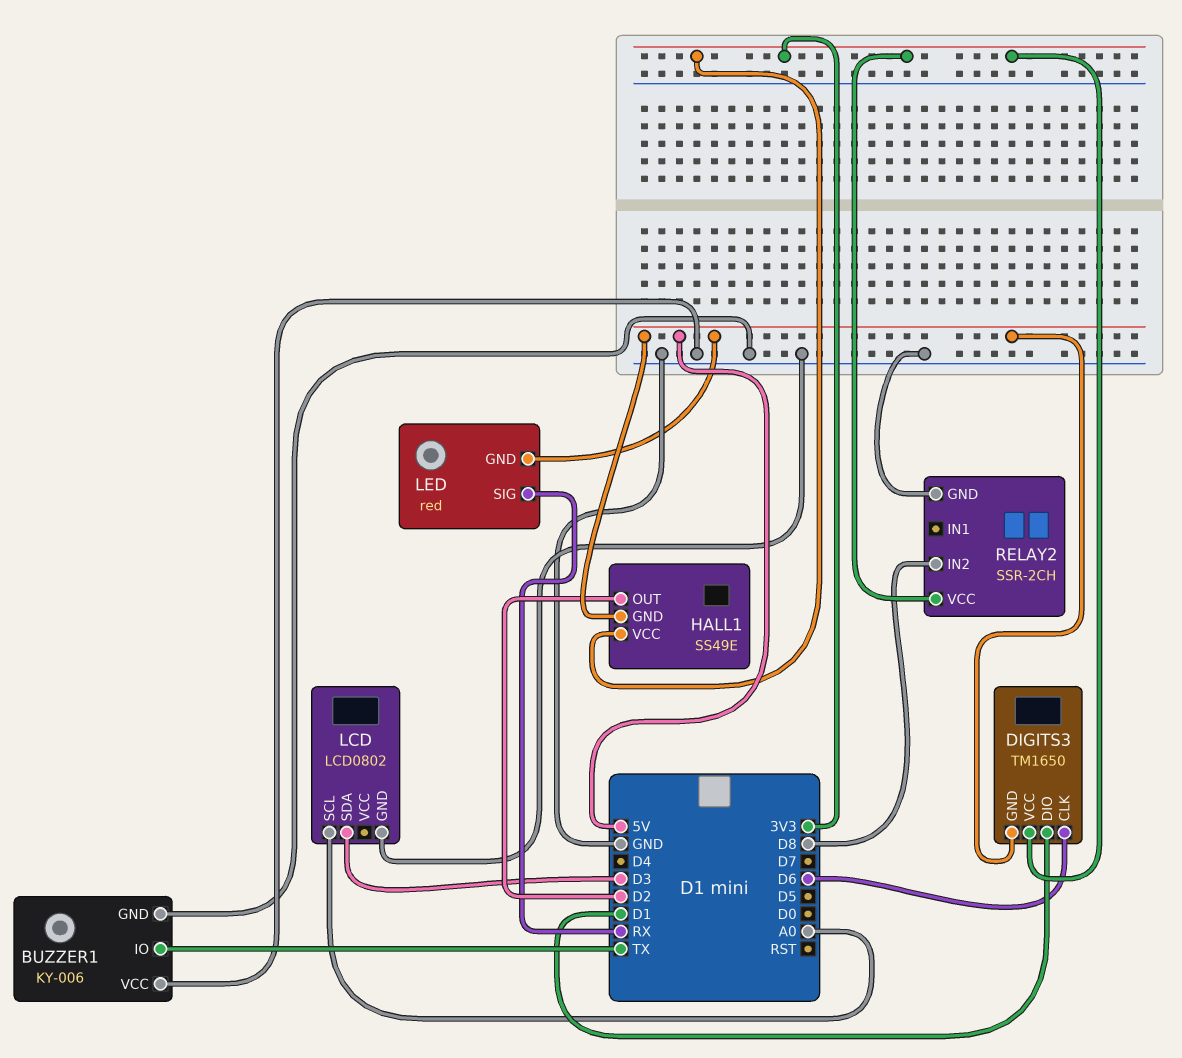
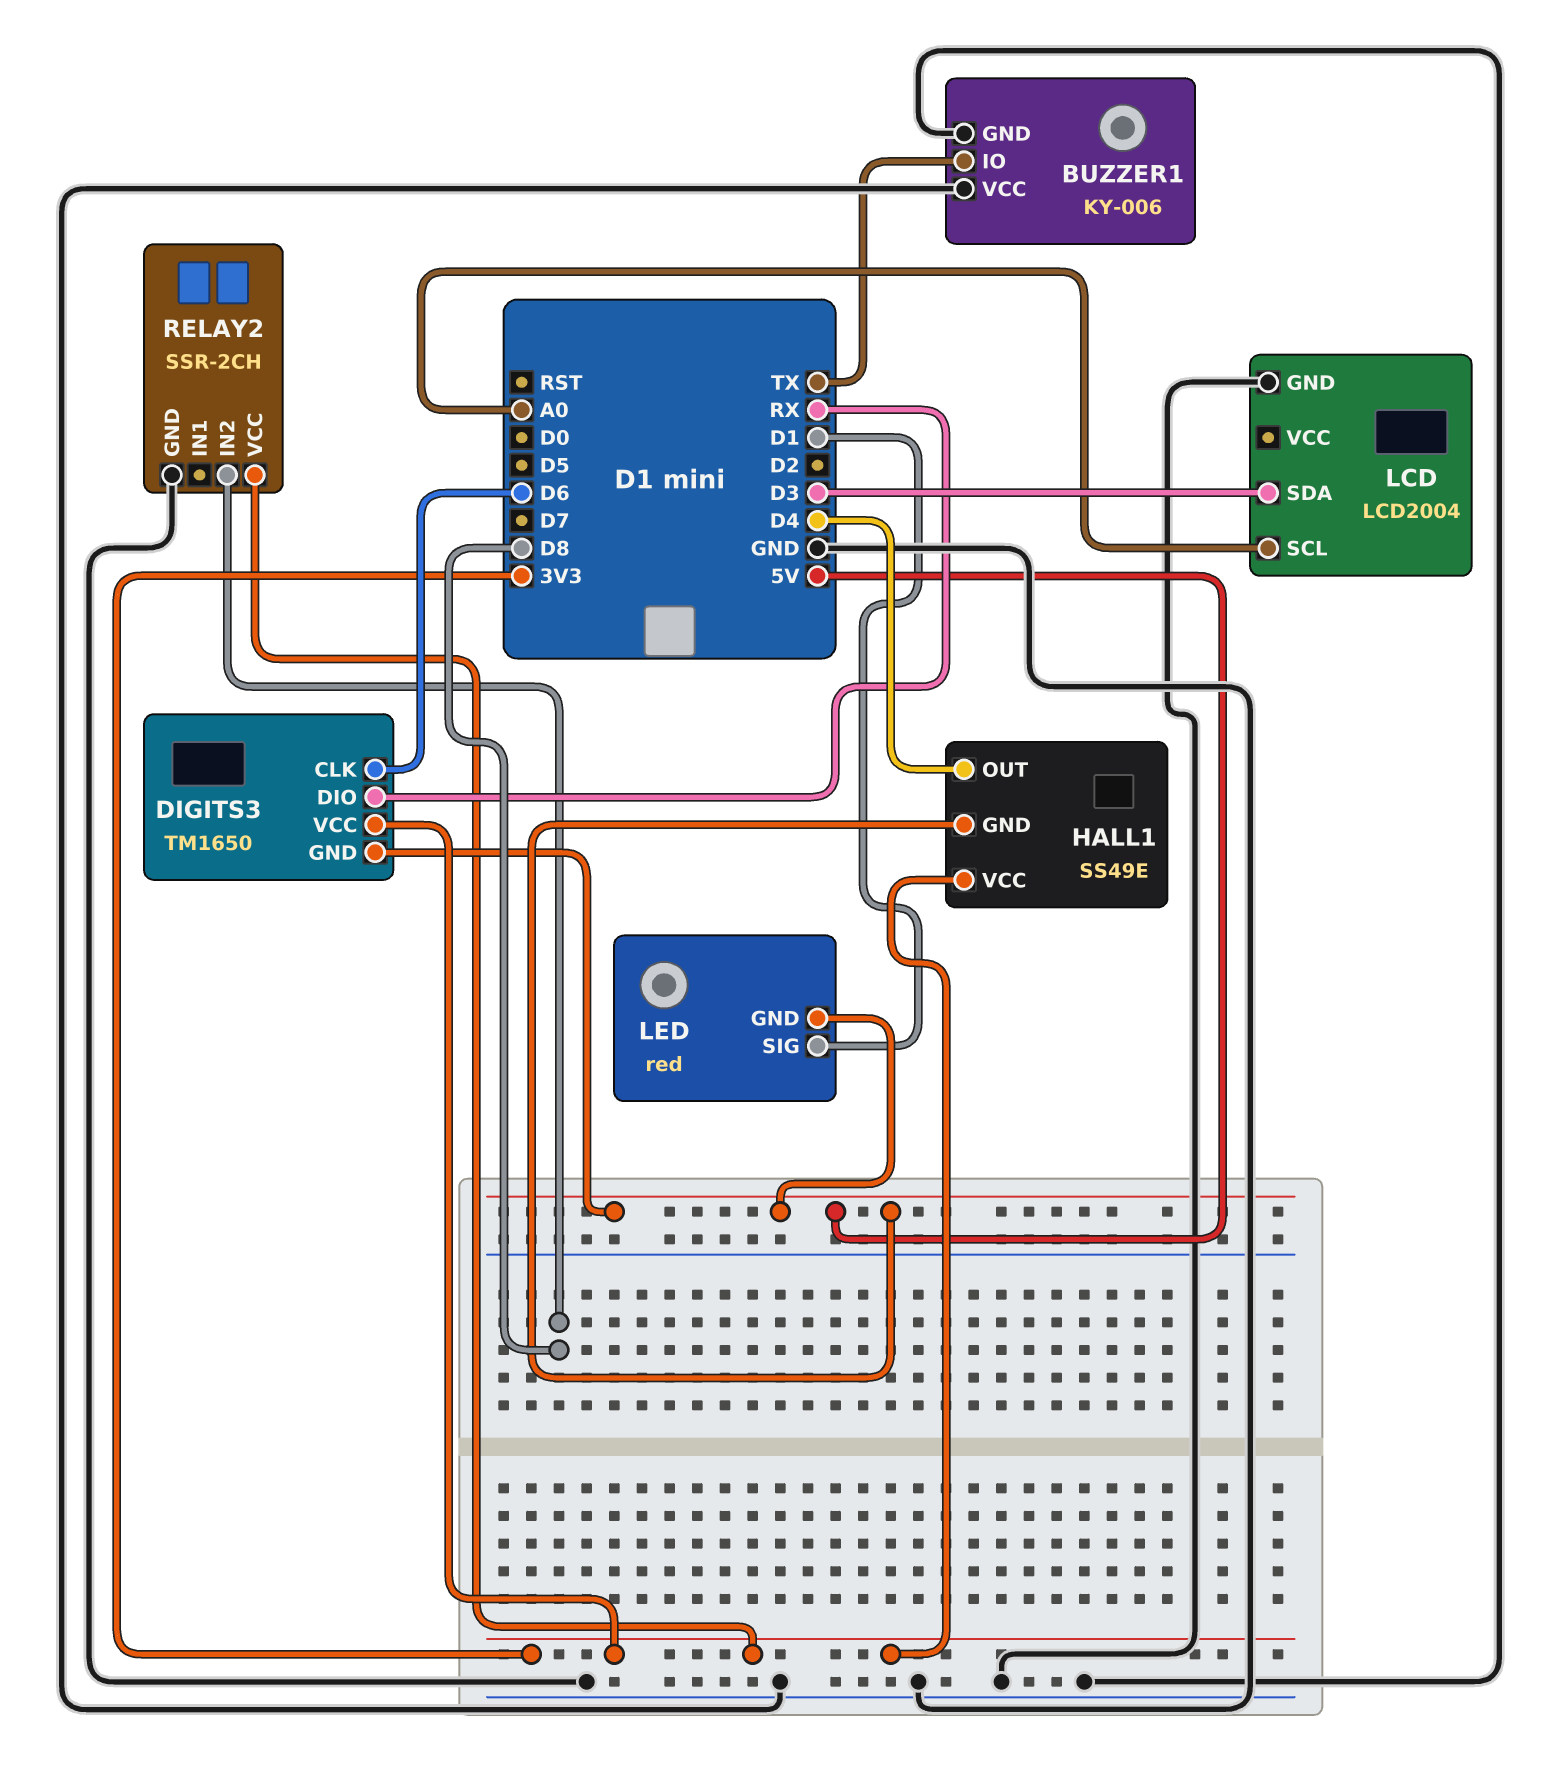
DIGITS3 pin DIO: D1 -> RX
HALL1 pin OUT: D2 -> D4
LCD: LCD0802 -> LCD2004
LED pin SIG: RX -> D1

